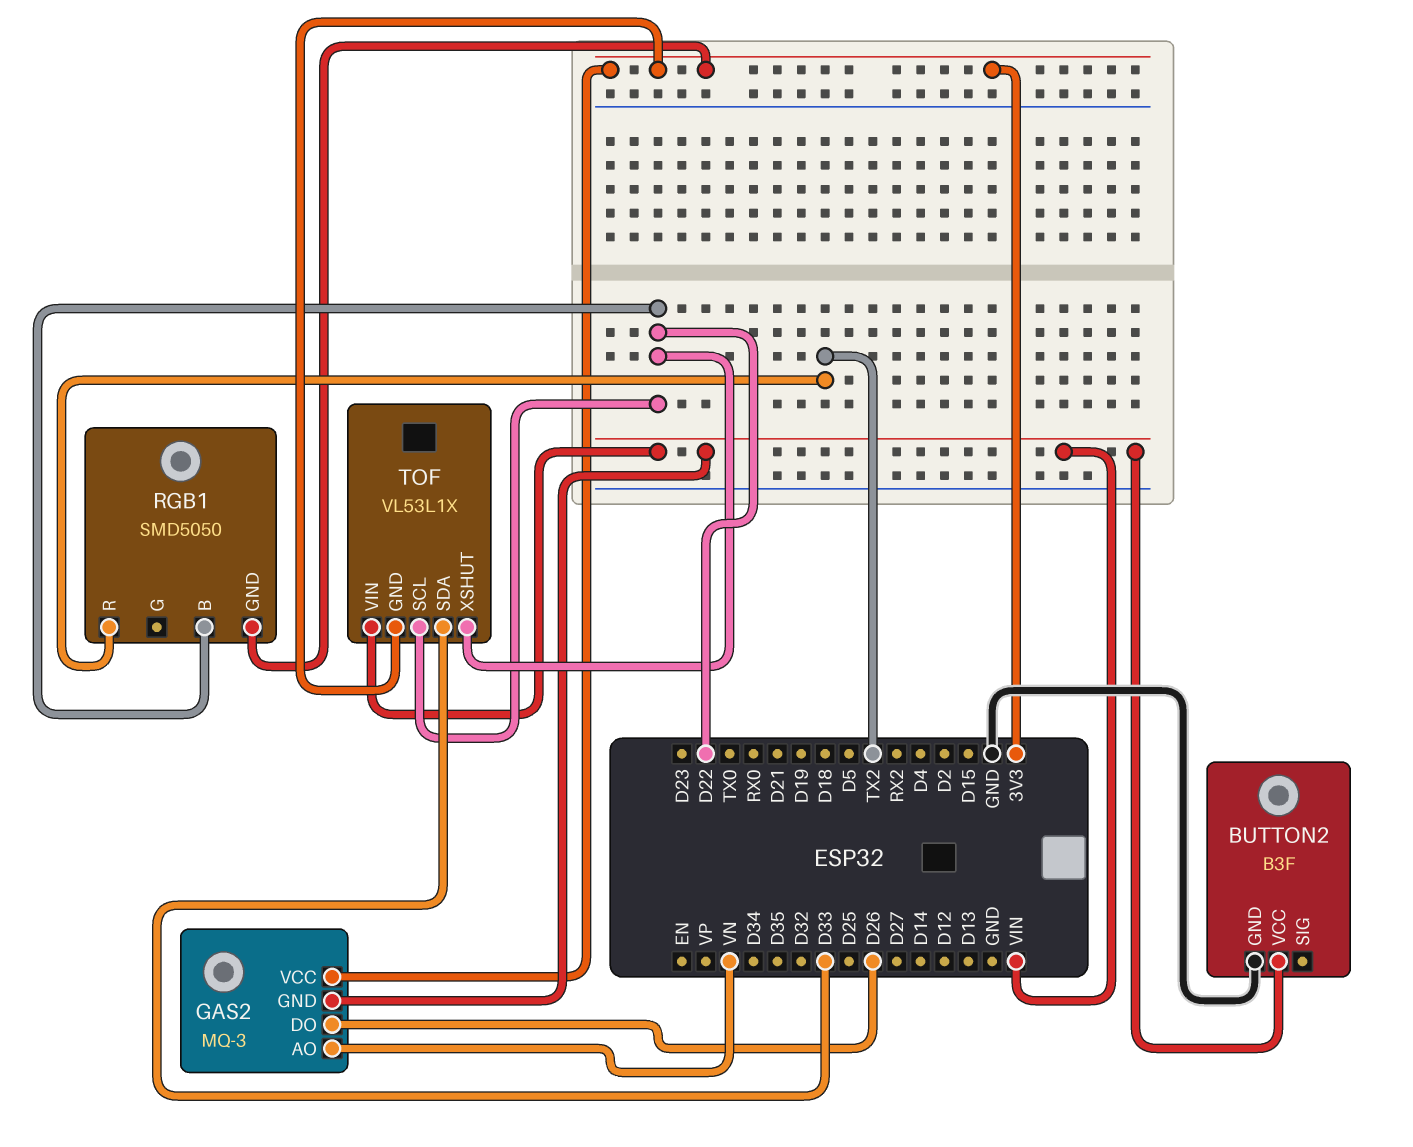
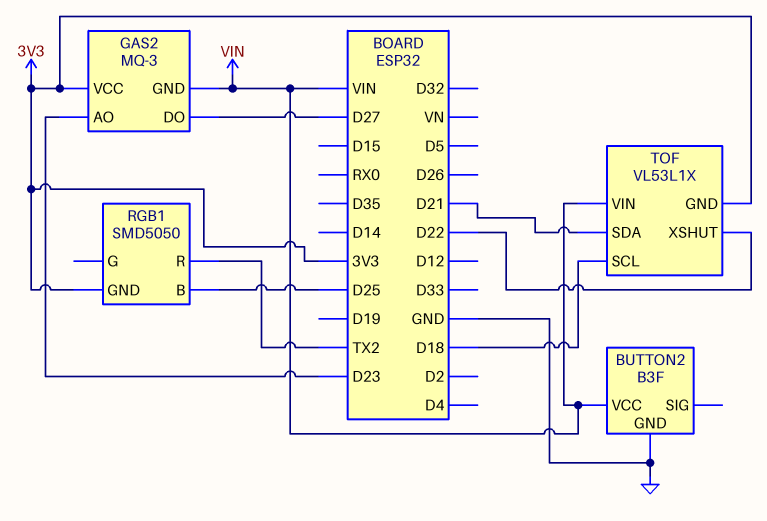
GAS2 pin AO: VN -> D23
GAS2 pin DO: D26 -> D27
RGB1 pin B: D22 -> D25
TOF pin SCL: D22 -> D18
TOF pin SDA: D33 -> D21

